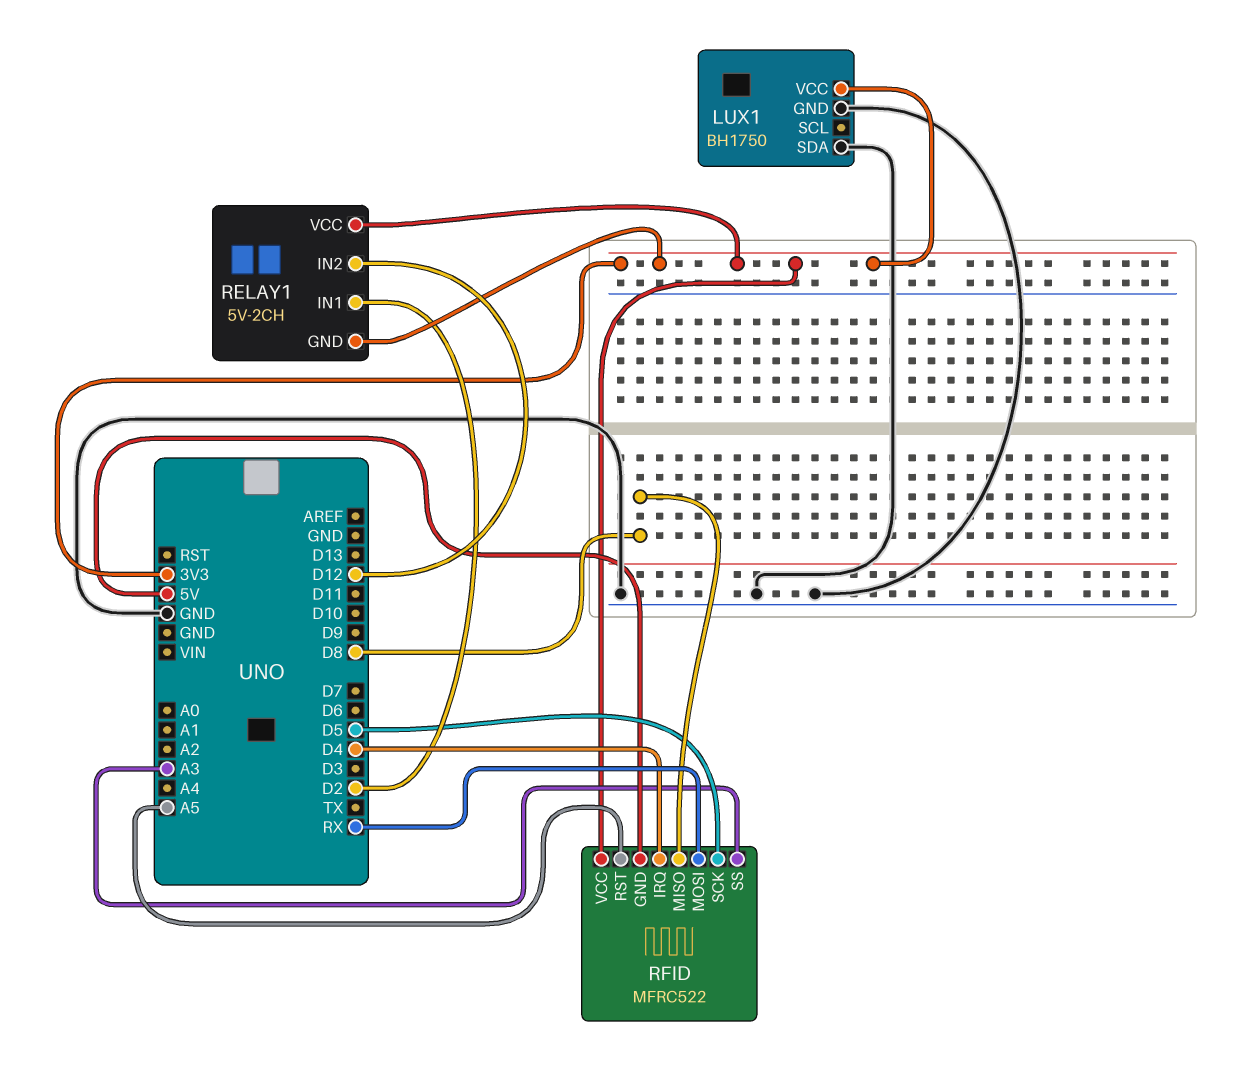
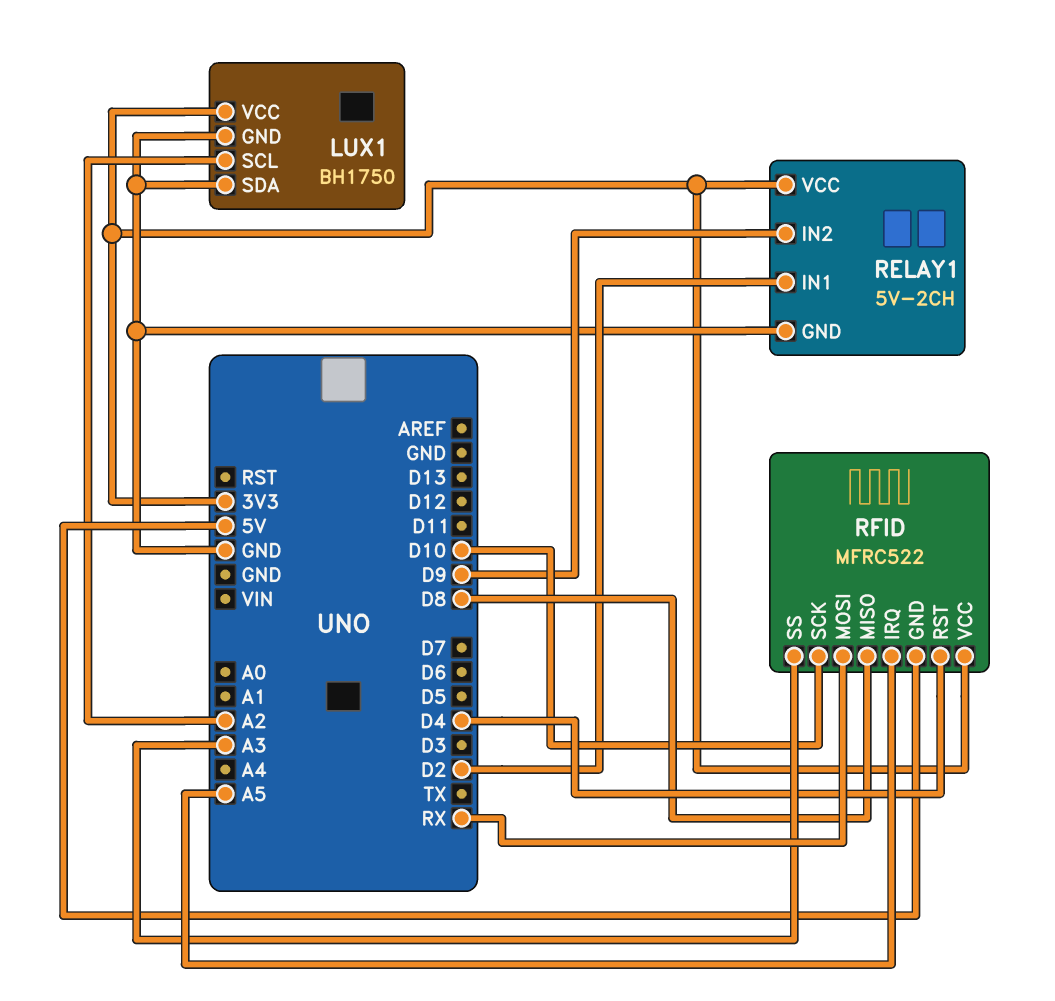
LUX1 pin SCL: none -> A2
RELAY1 pin GND: 3V3 -> GND
RELAY1 pin IN2: D12 -> D9
RFID pin IRQ: D4 -> A5
RFID pin RST: A5 -> D4
RFID pin SCK: D5 -> D10

